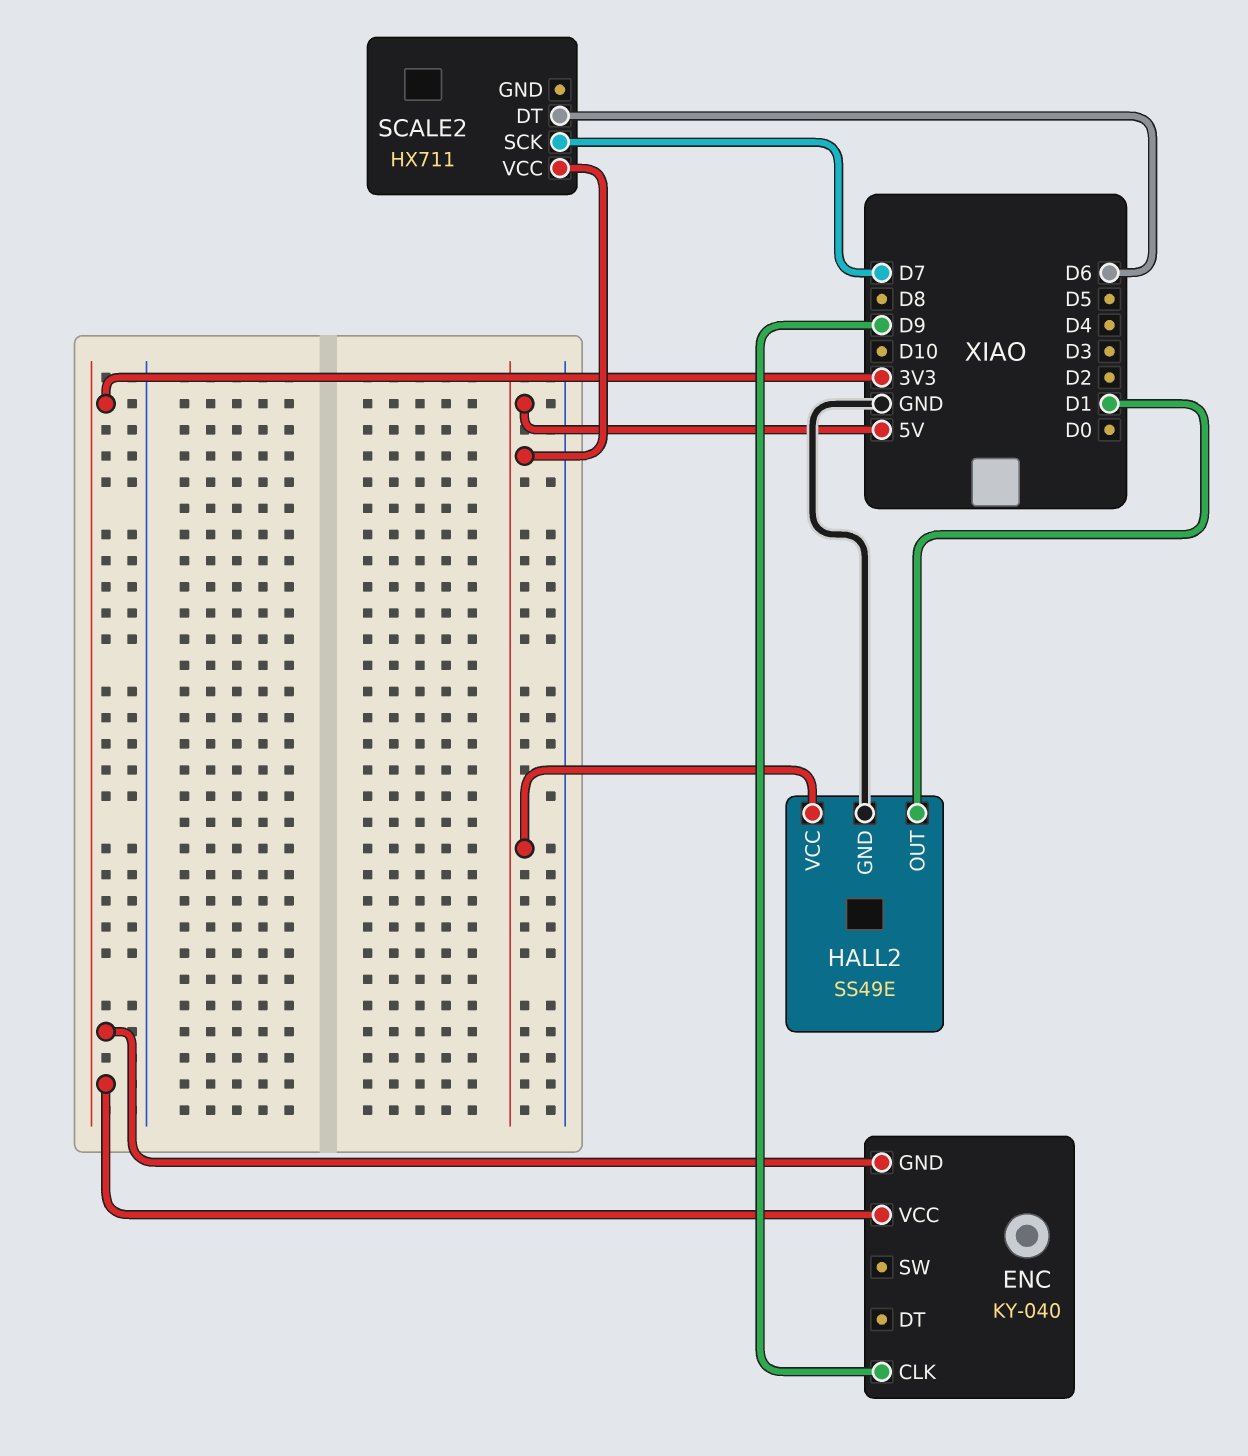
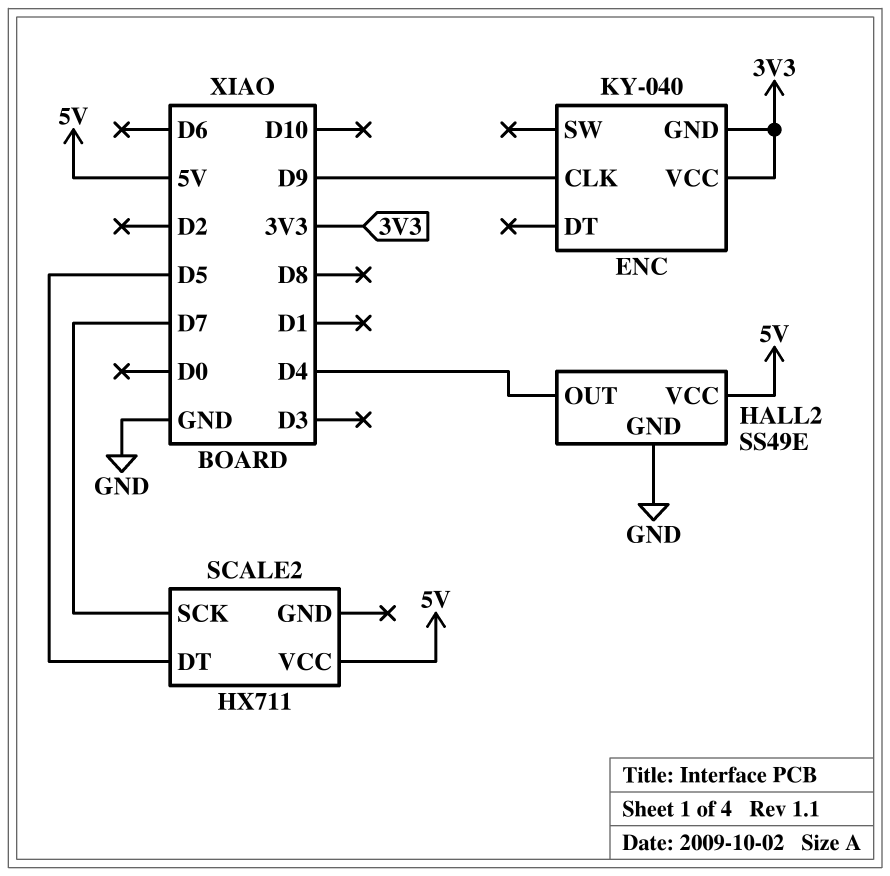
HALL2 pin OUT: D1 -> D4
SCALE2 pin DT: D6 -> D5

